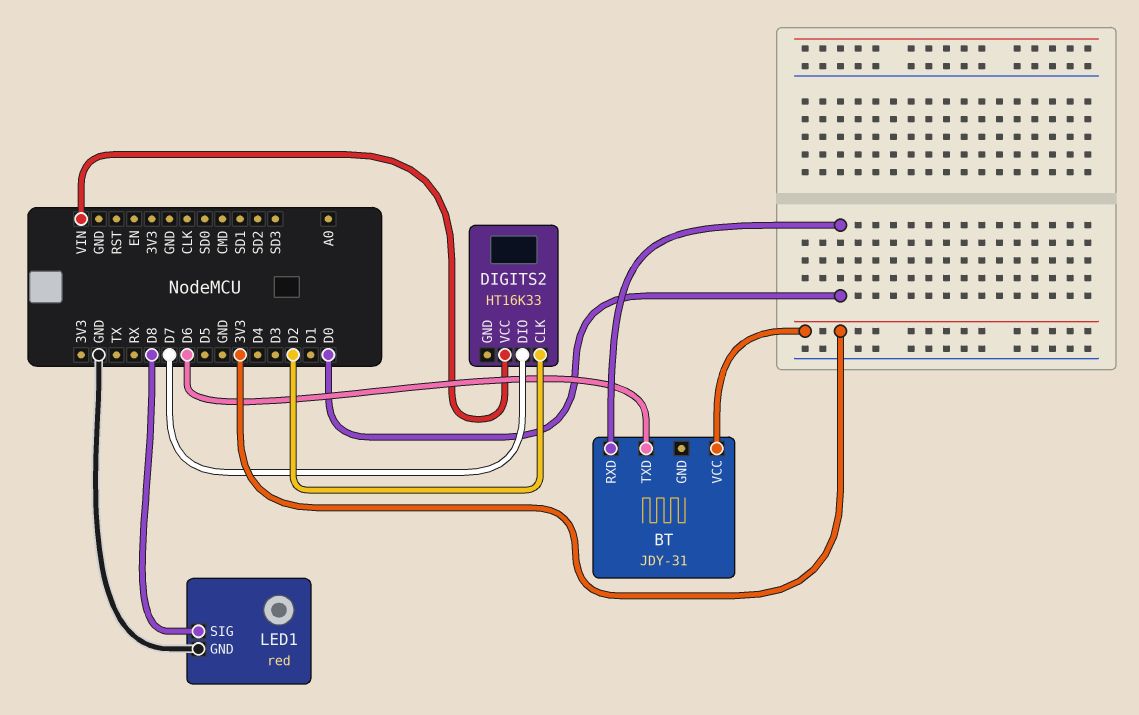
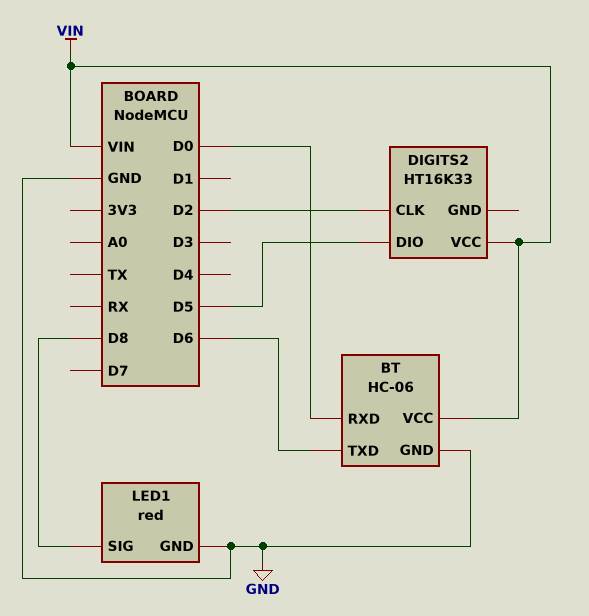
BT: JDY-31 -> HC-06
BT pin GND: none -> GND
BT pin VCC: 3V3 -> VIN
DIGITS2 pin DIO: D7 -> D5

